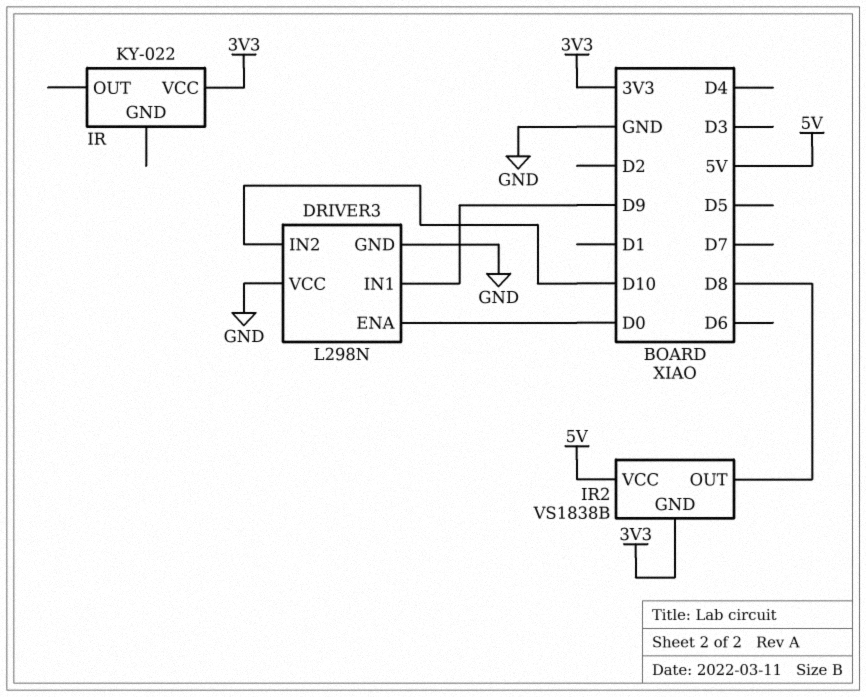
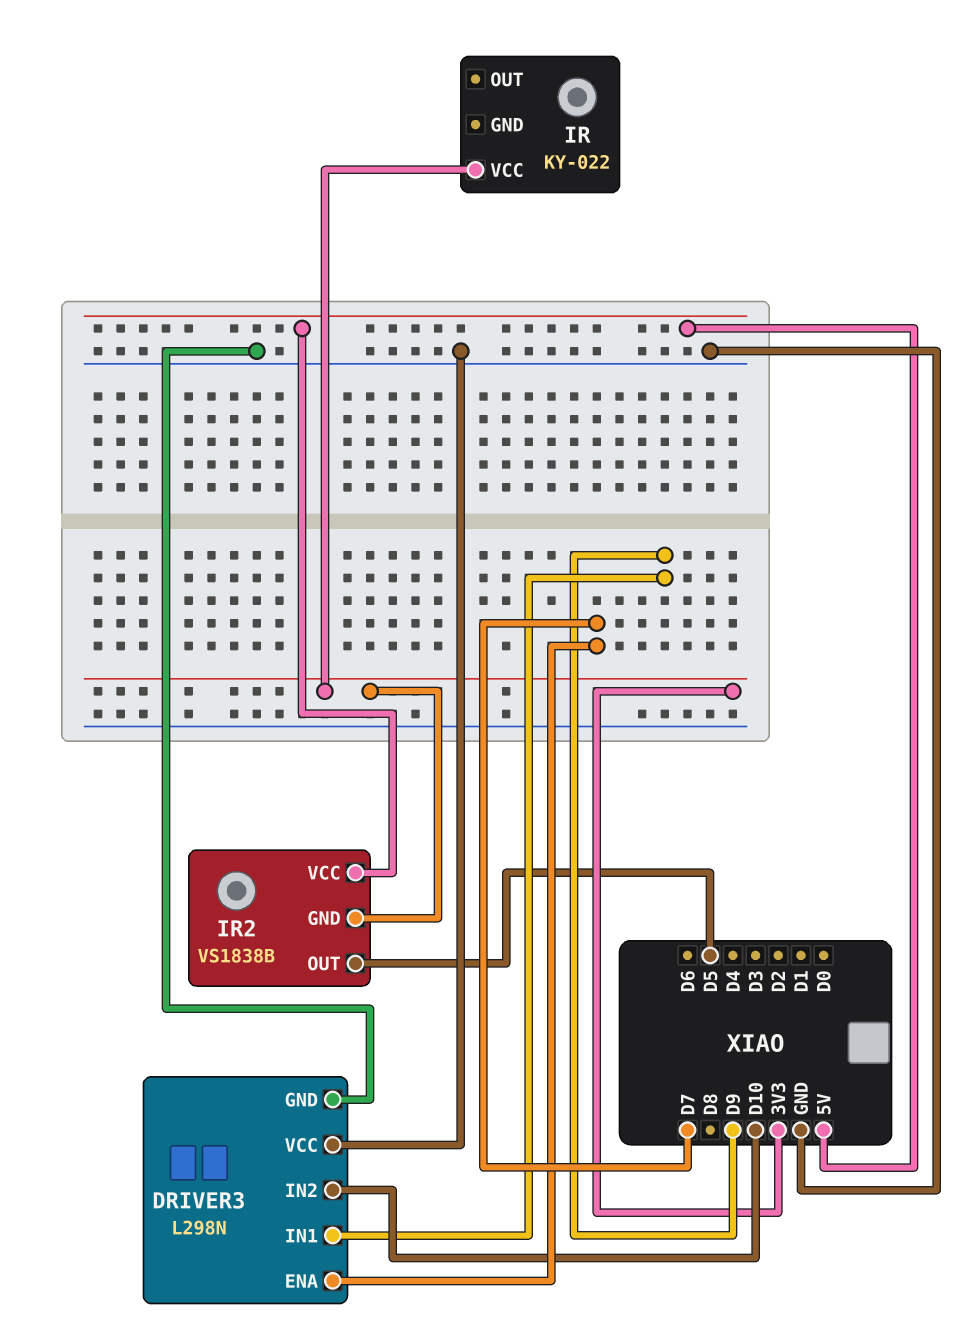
DRIVER3 pin ENA: D0 -> D7
IR2 pin OUT: D8 -> D5

